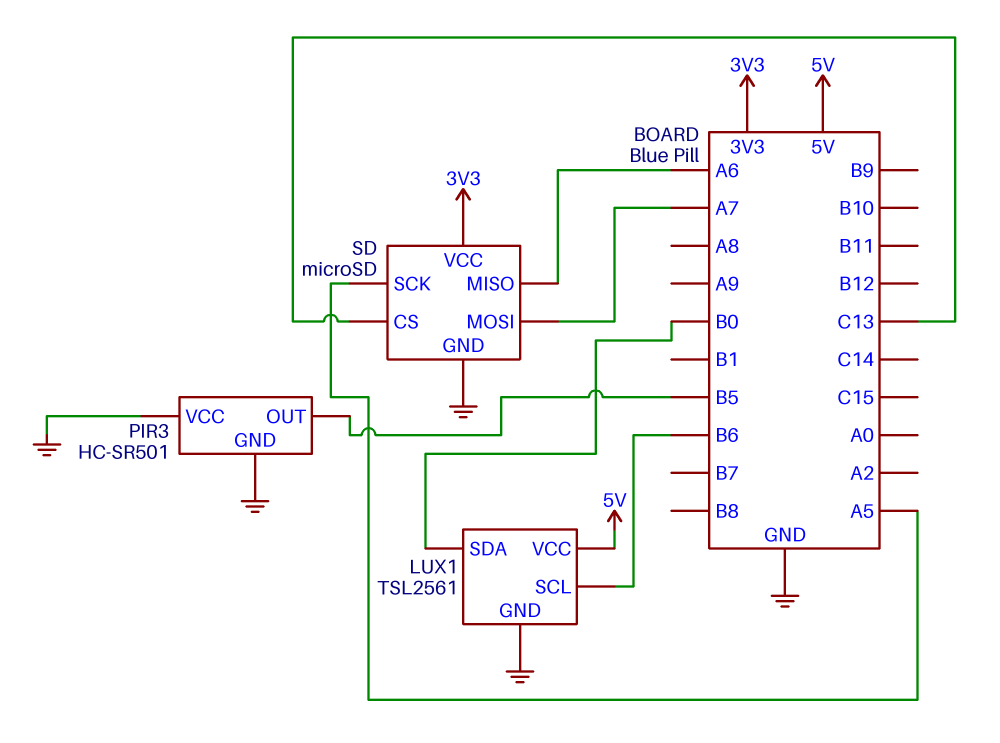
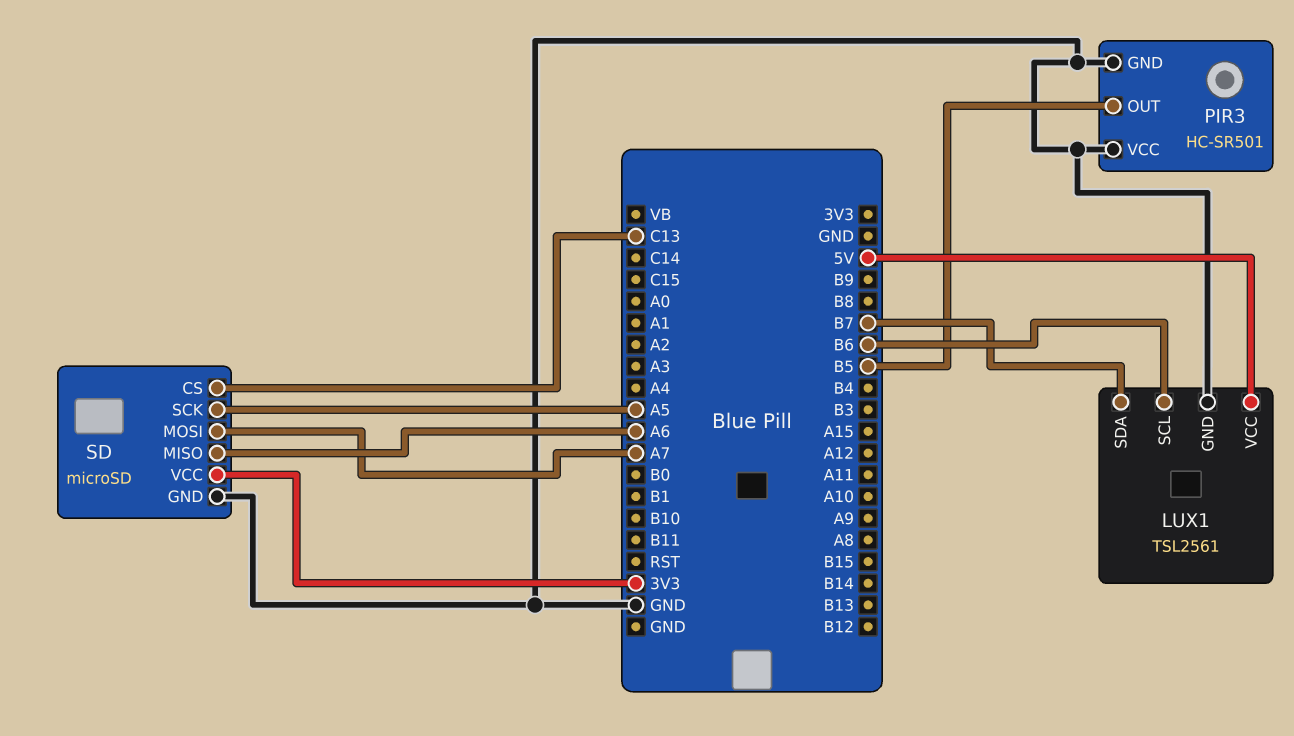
LUX1 pin SDA: B0 -> B7

